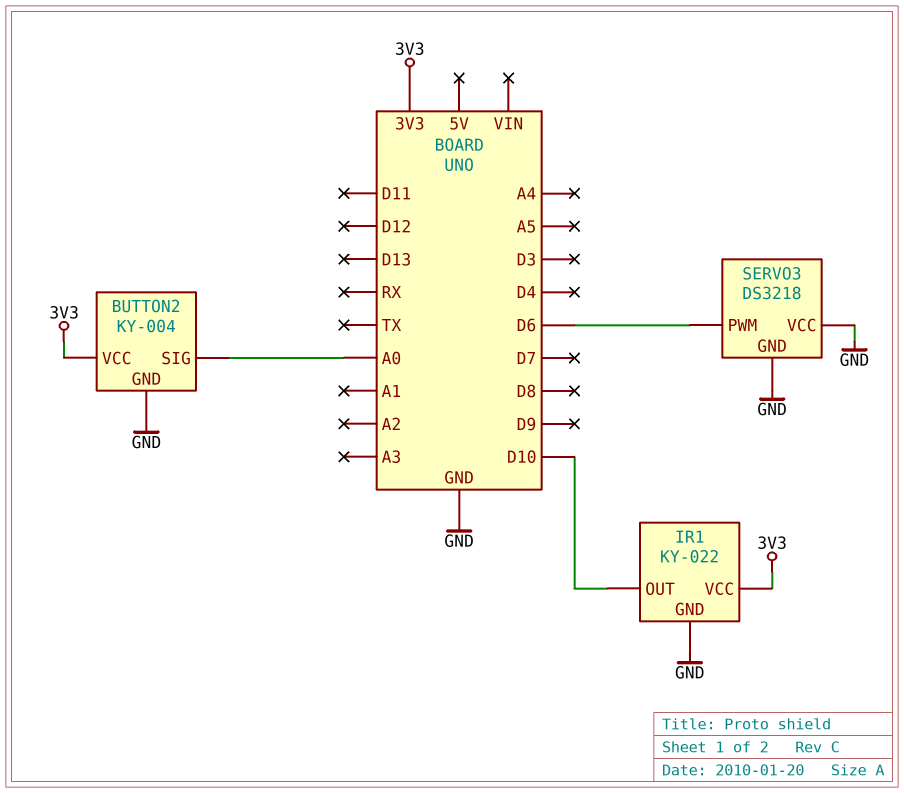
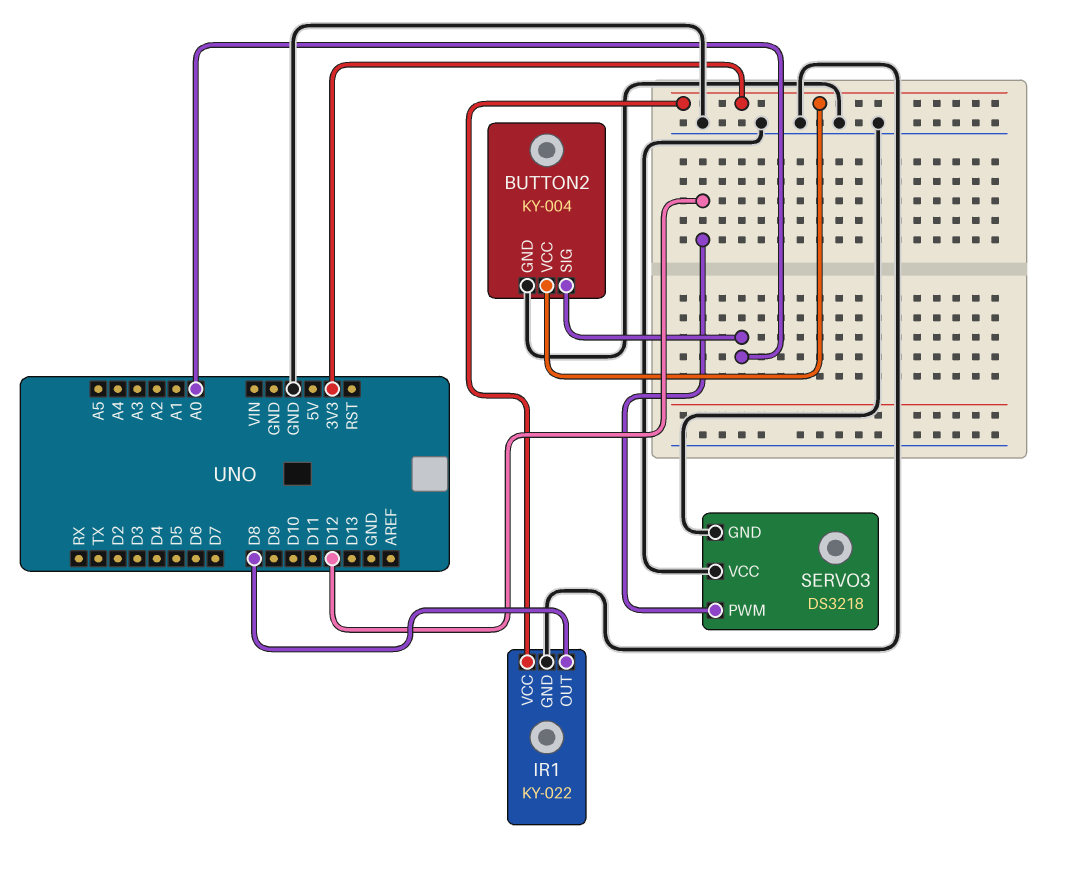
IR1 pin OUT: D10 -> D8
SERVO3 pin PWM: D6 -> D12

